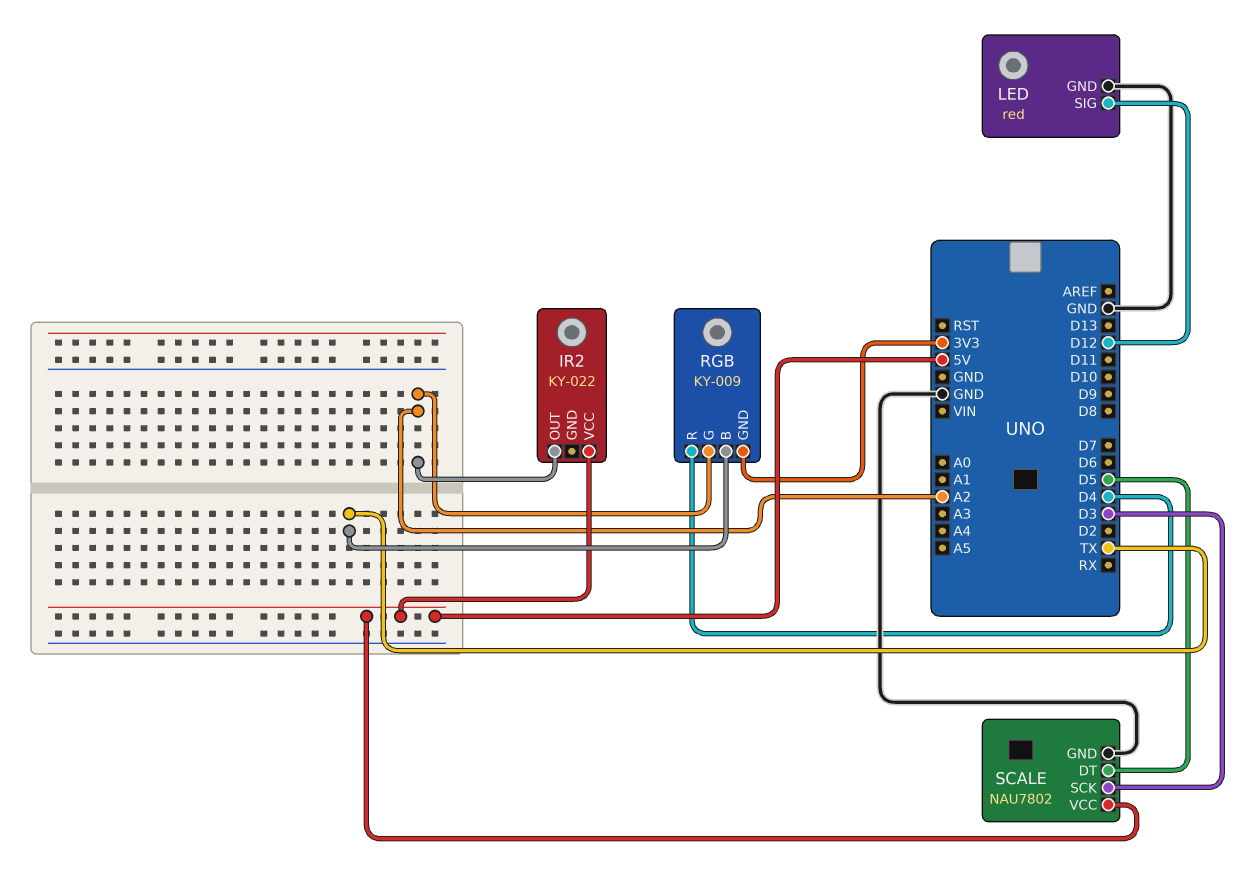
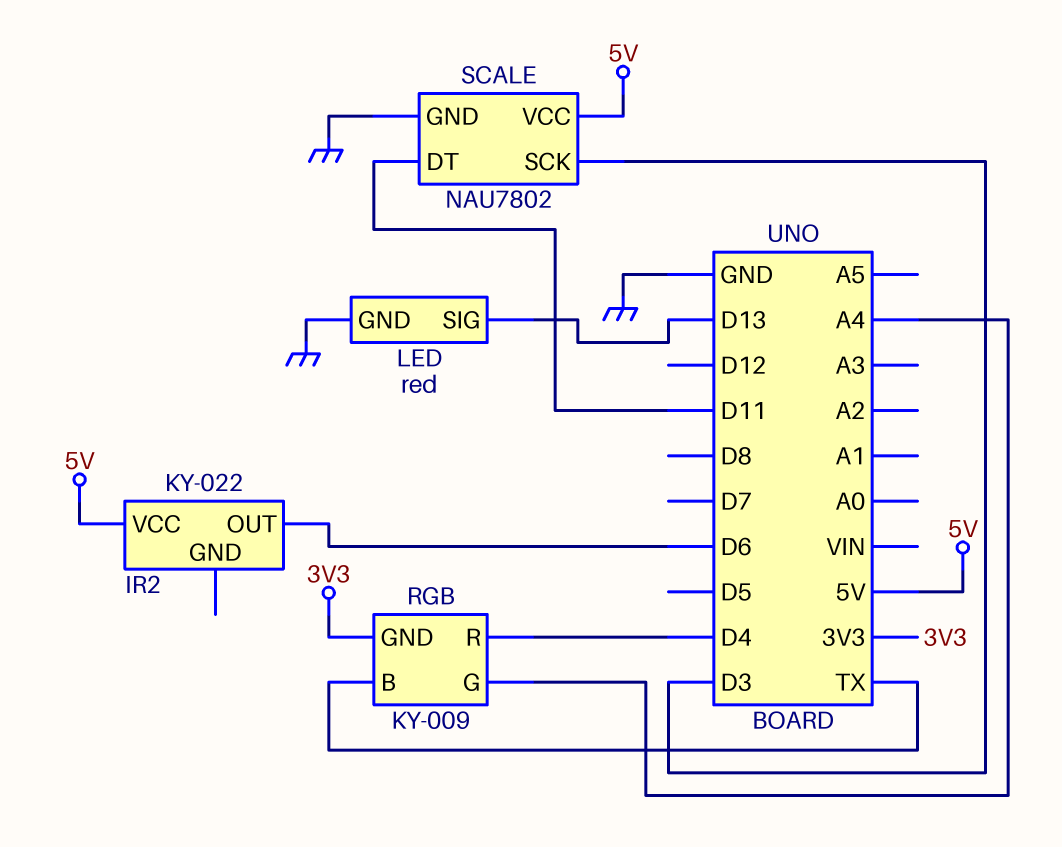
IR2 pin OUT: A2 -> D6
LED pin SIG: D12 -> D13
RGB pin G: A2 -> A4
SCALE pin DT: D5 -> D11

